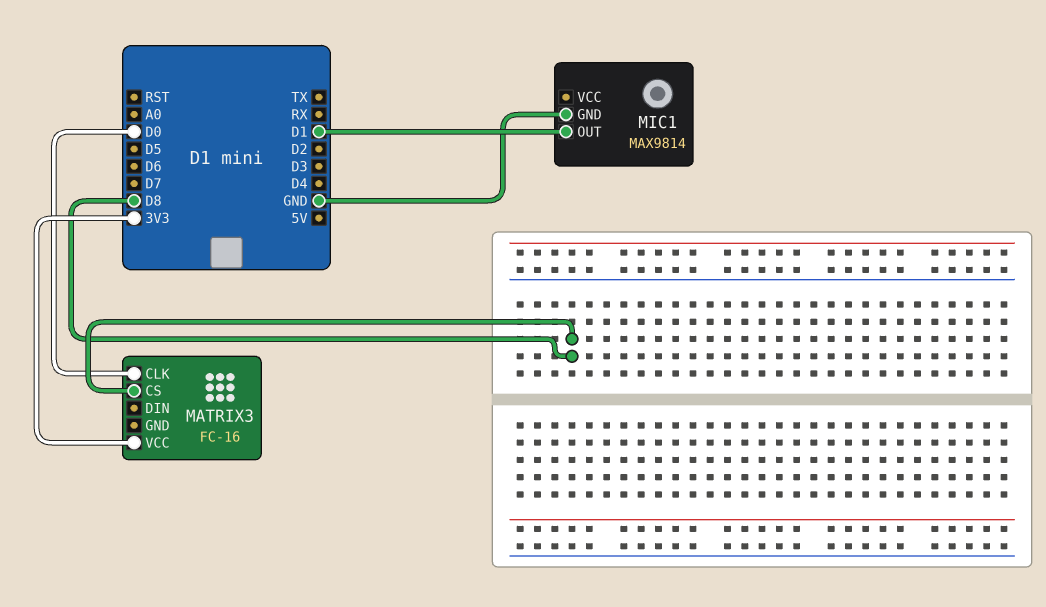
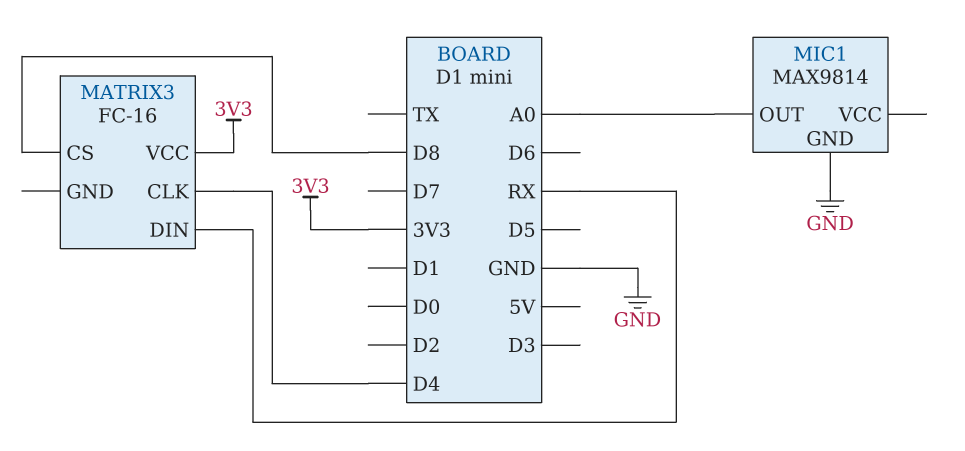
MATRIX3 pin CLK: D0 -> D4
MATRIX3 pin DIN: none -> RX
MIC1 pin OUT: D1 -> A0

